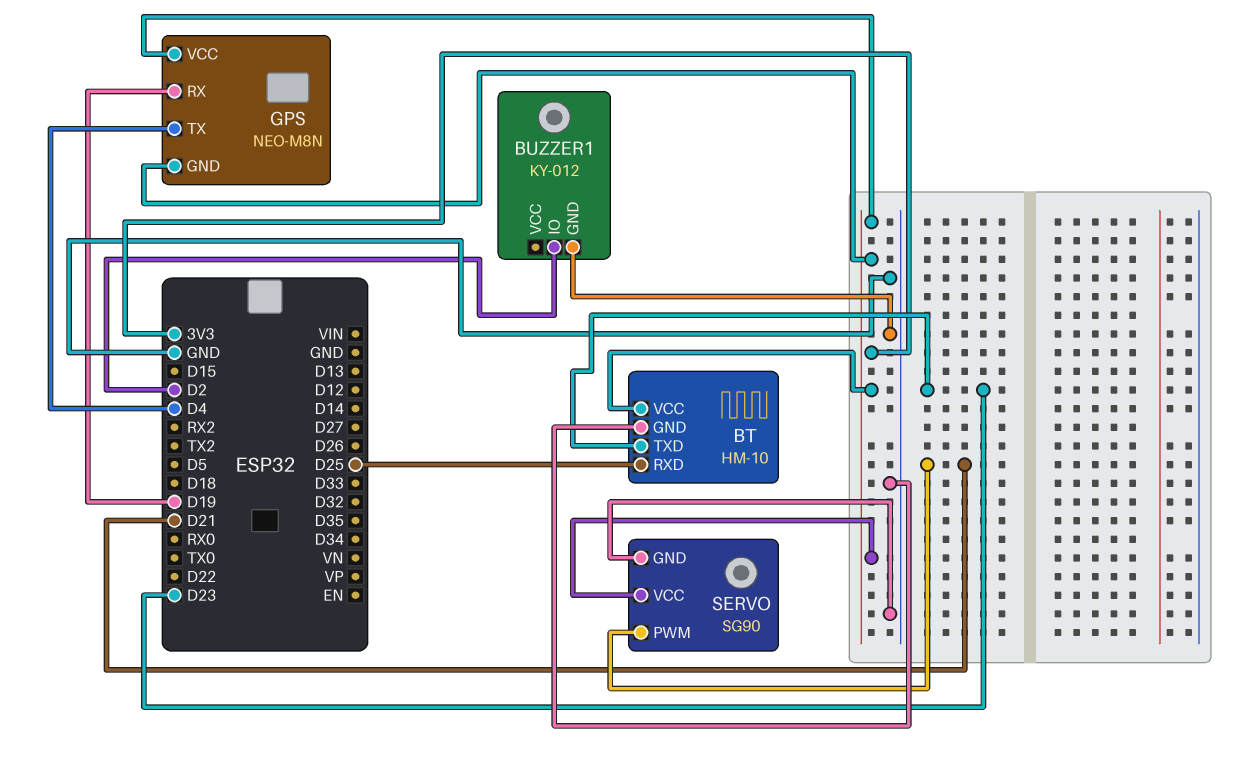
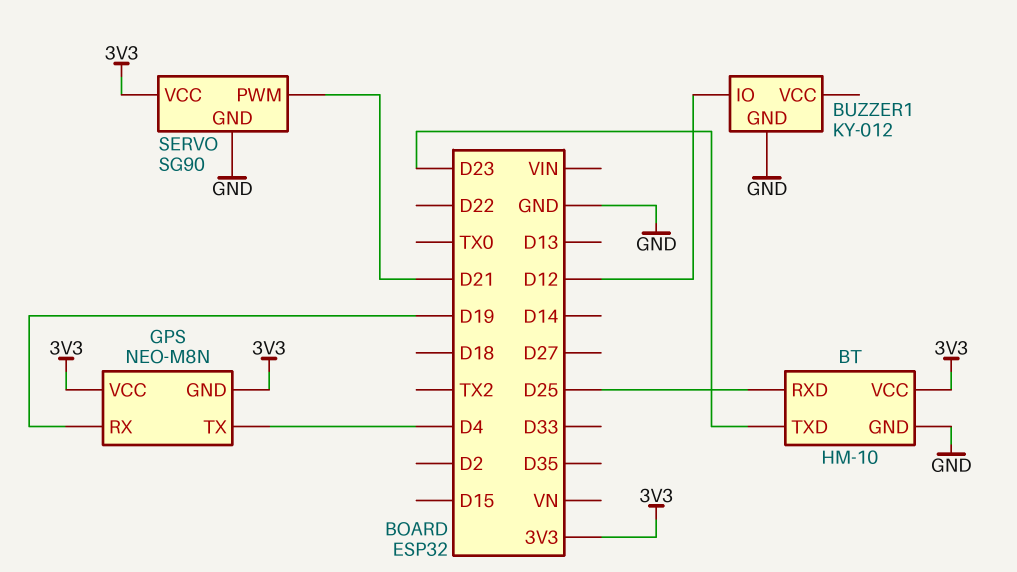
BUZZER1 pin IO: D2 -> D12

